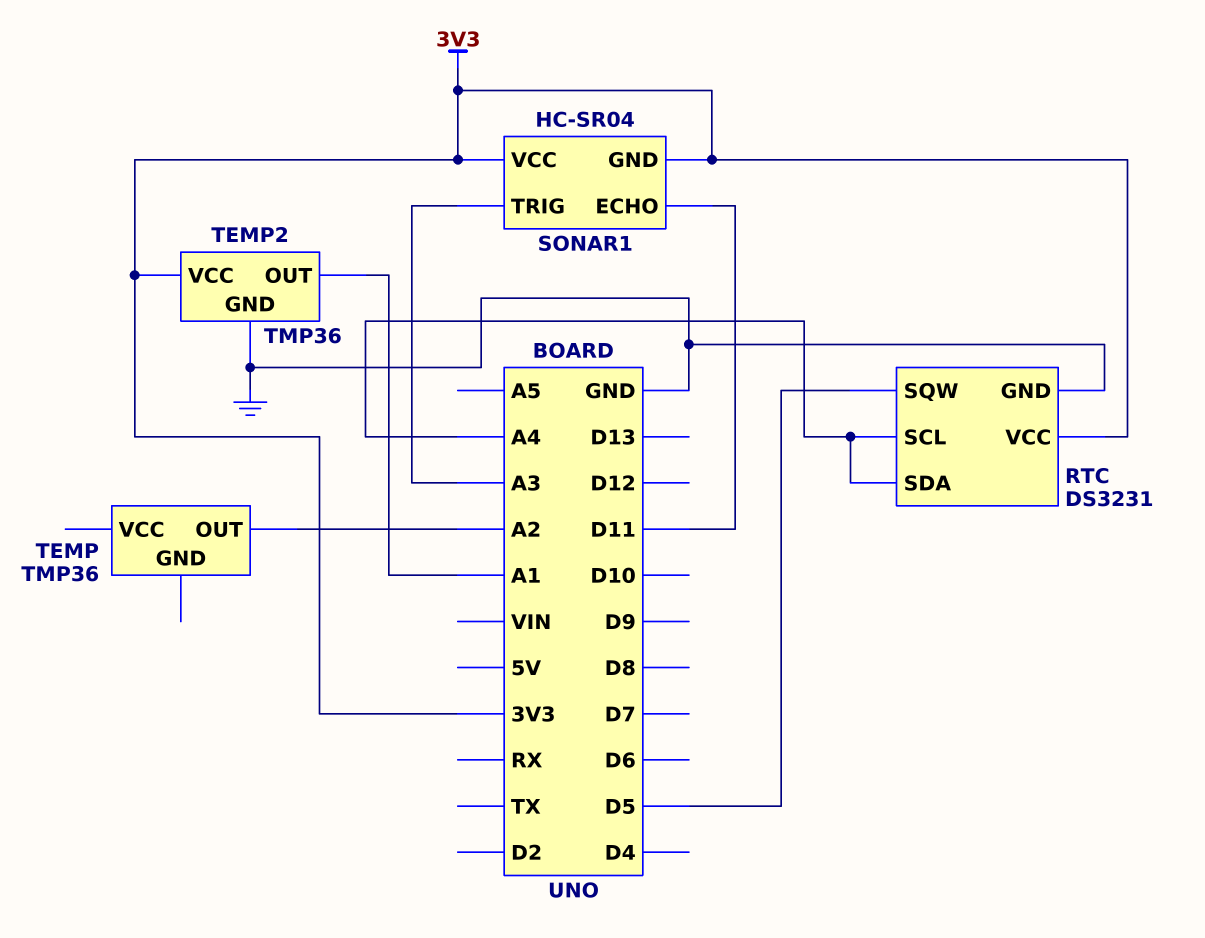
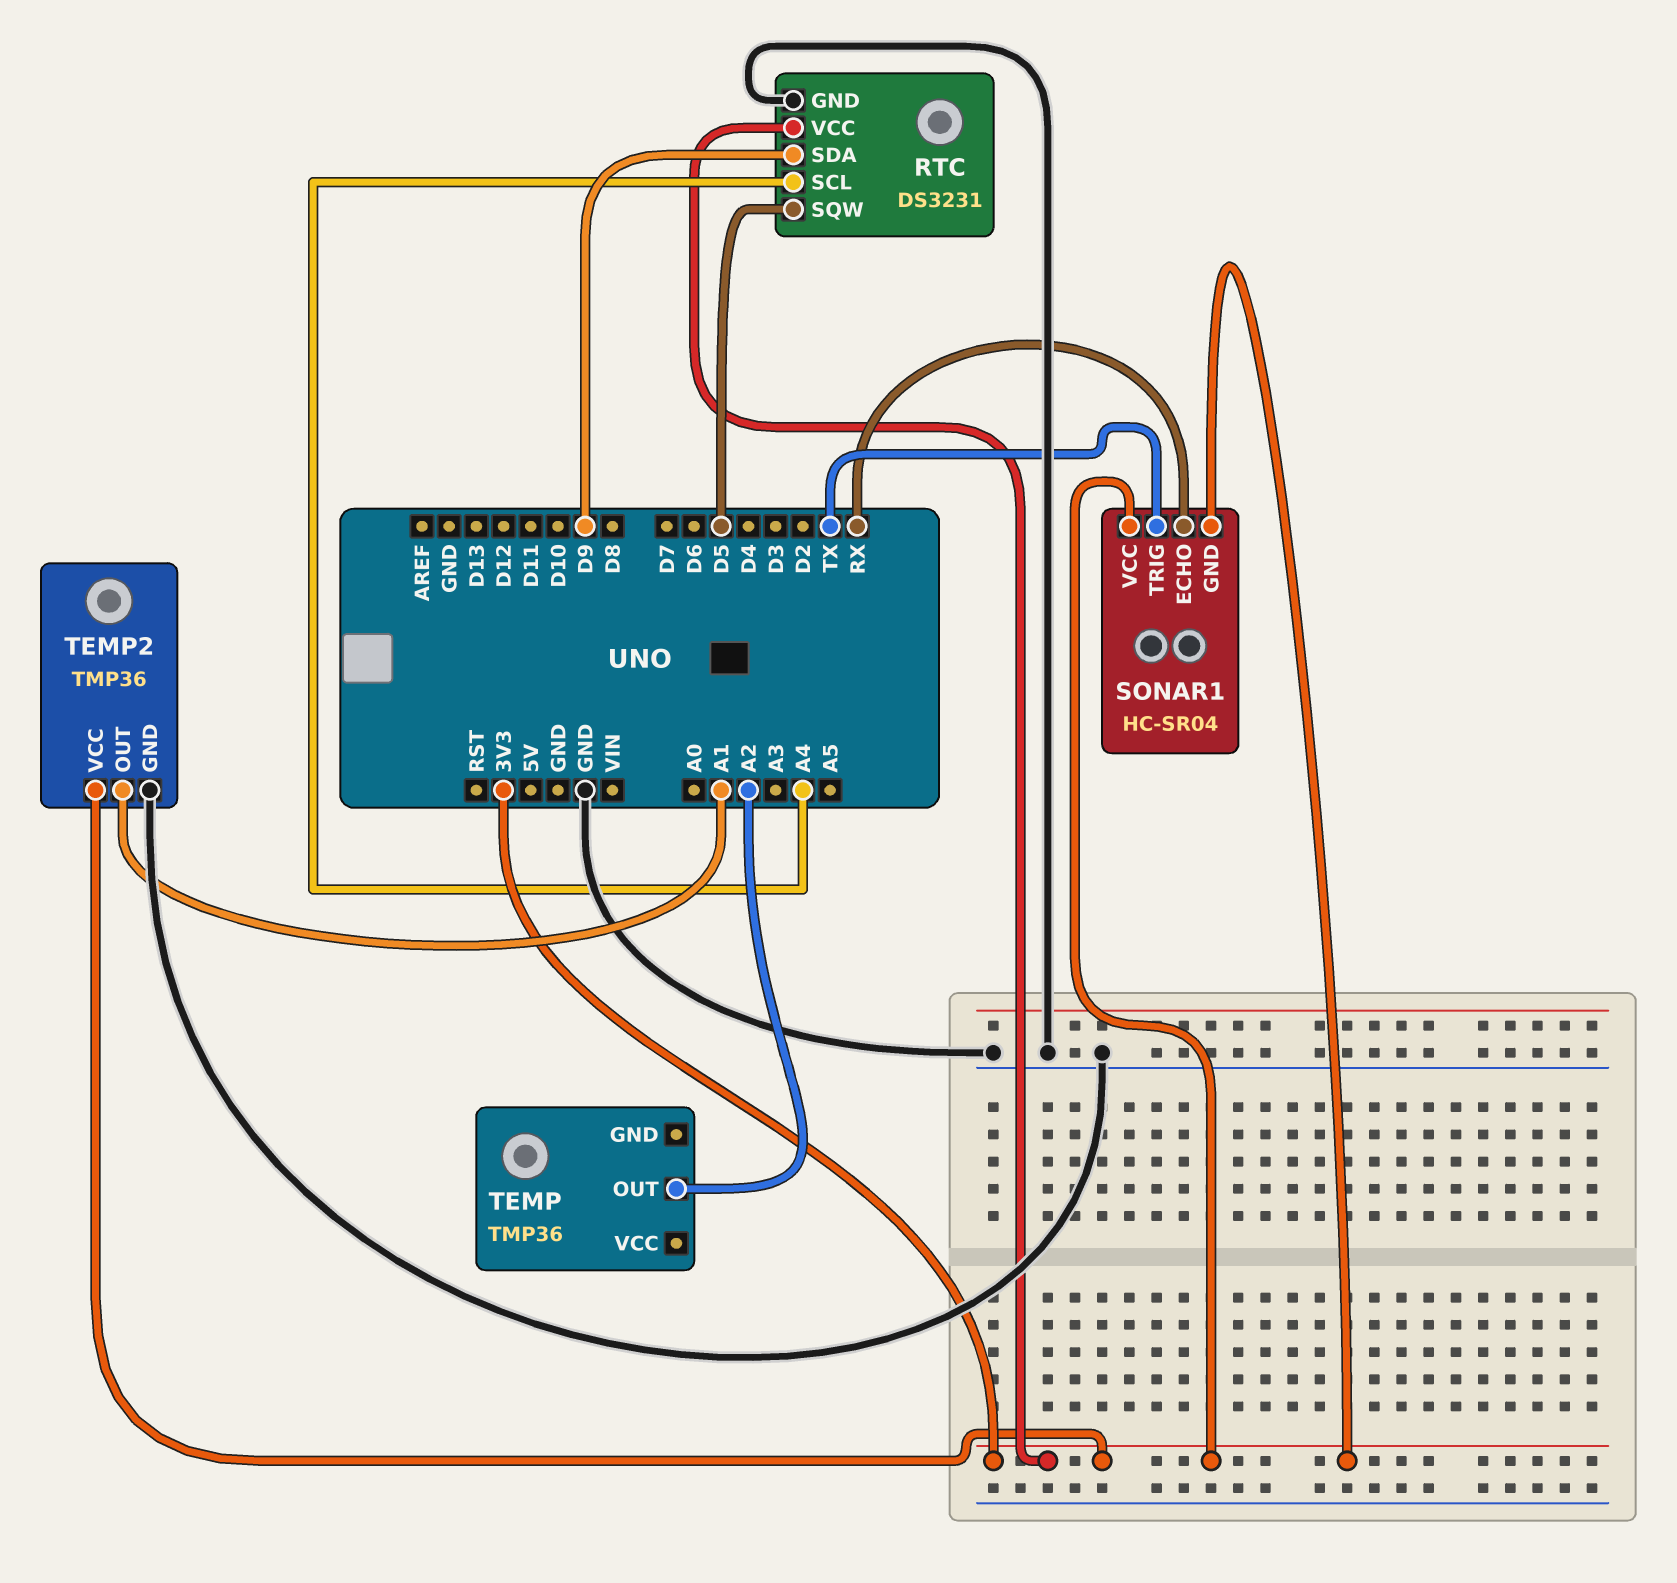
RTC pin SDA: A4 -> D9
SONAR1 pin ECHO: D11 -> RX
SONAR1 pin TRIG: A3 -> TX

